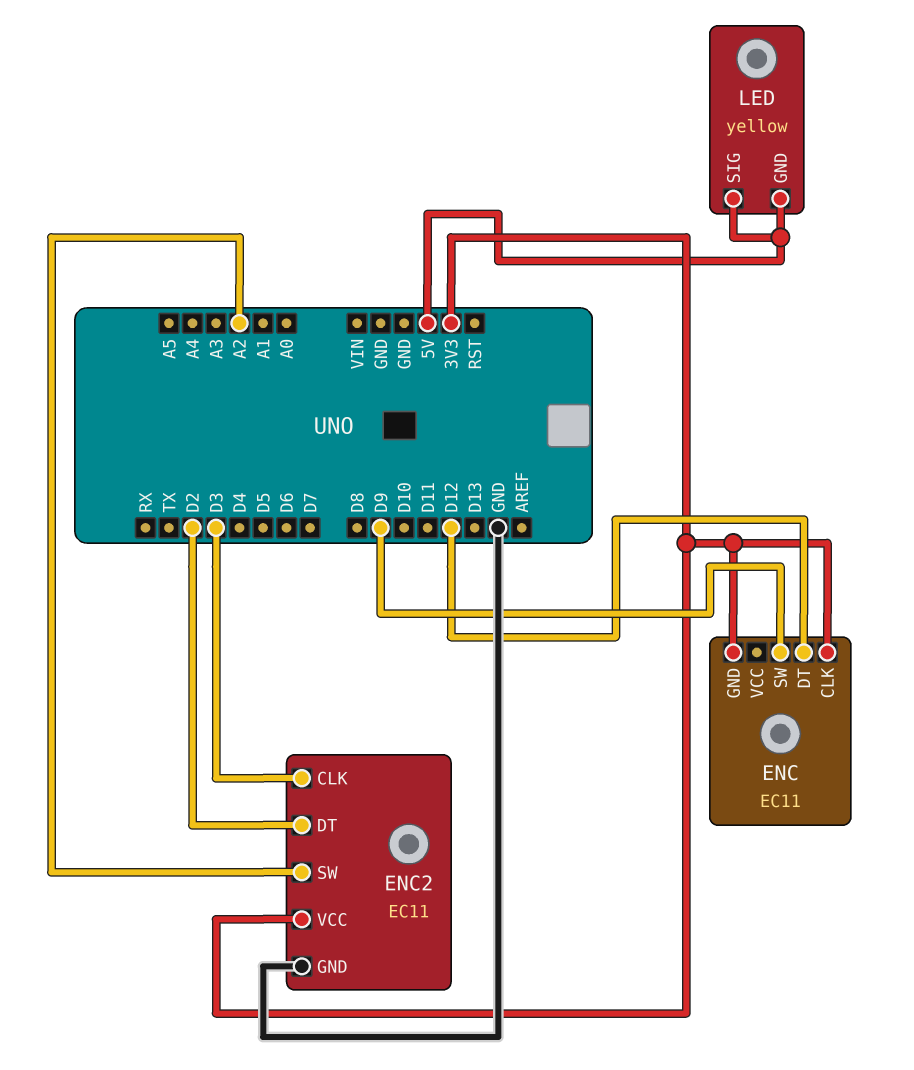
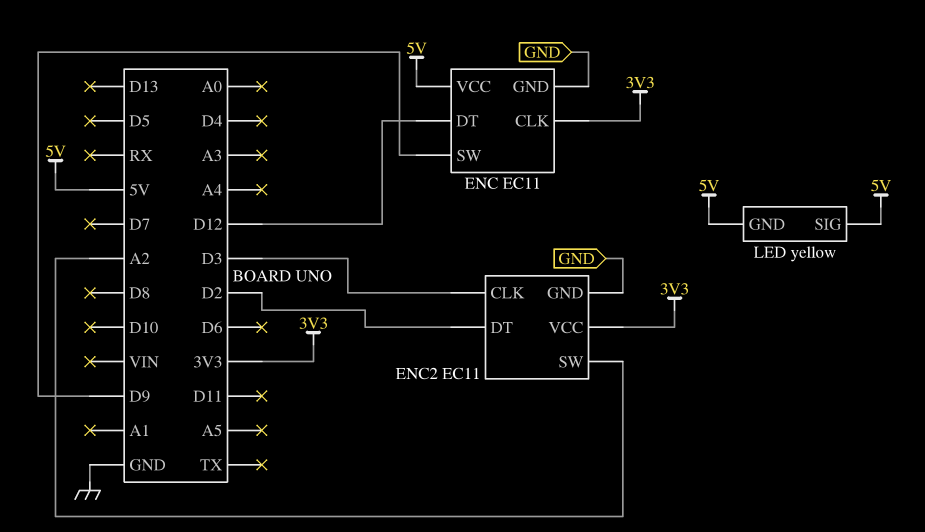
ENC pin GND: 3V3 -> GND
ENC pin VCC: none -> 5V

